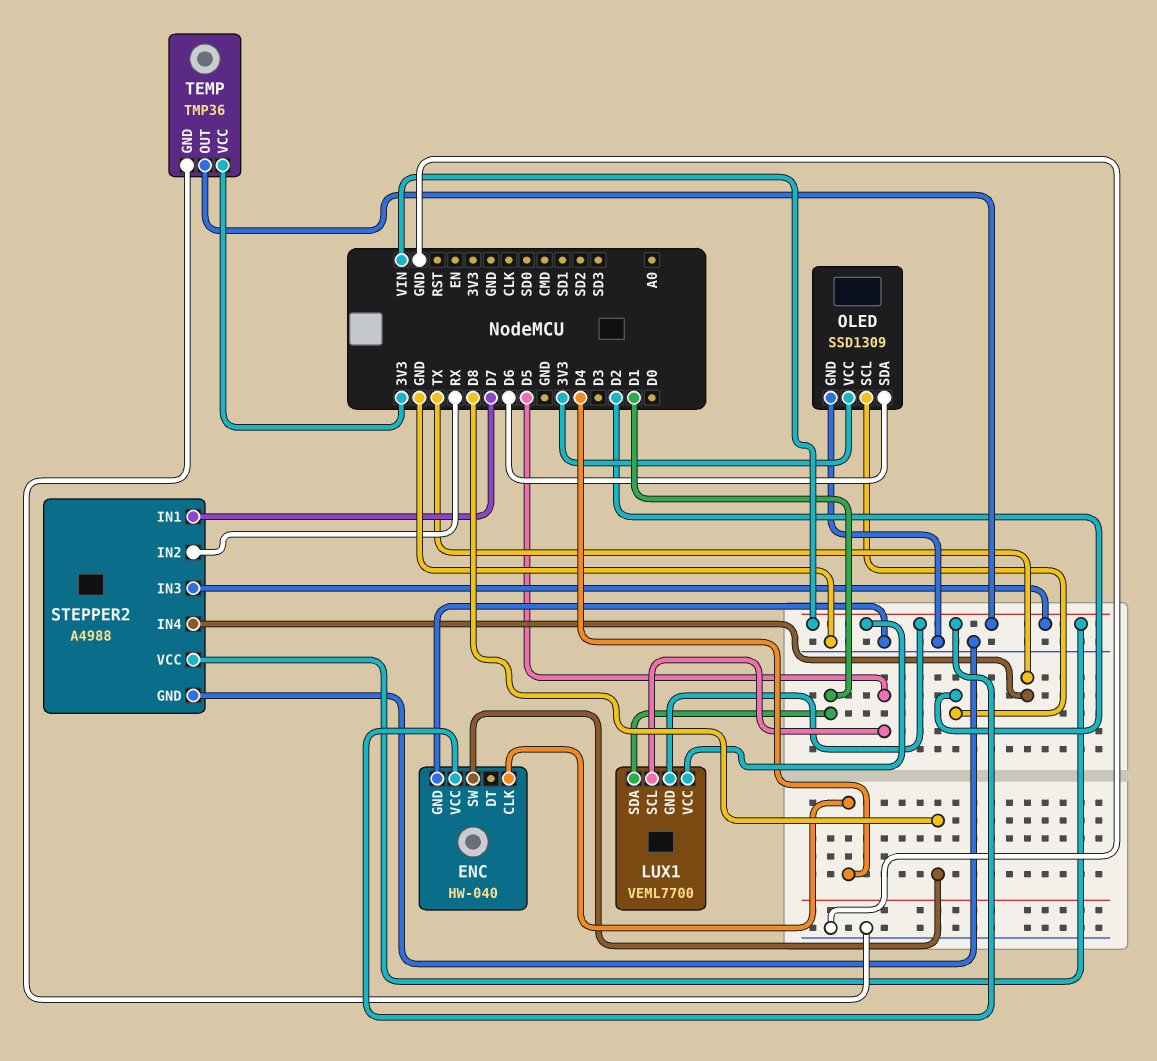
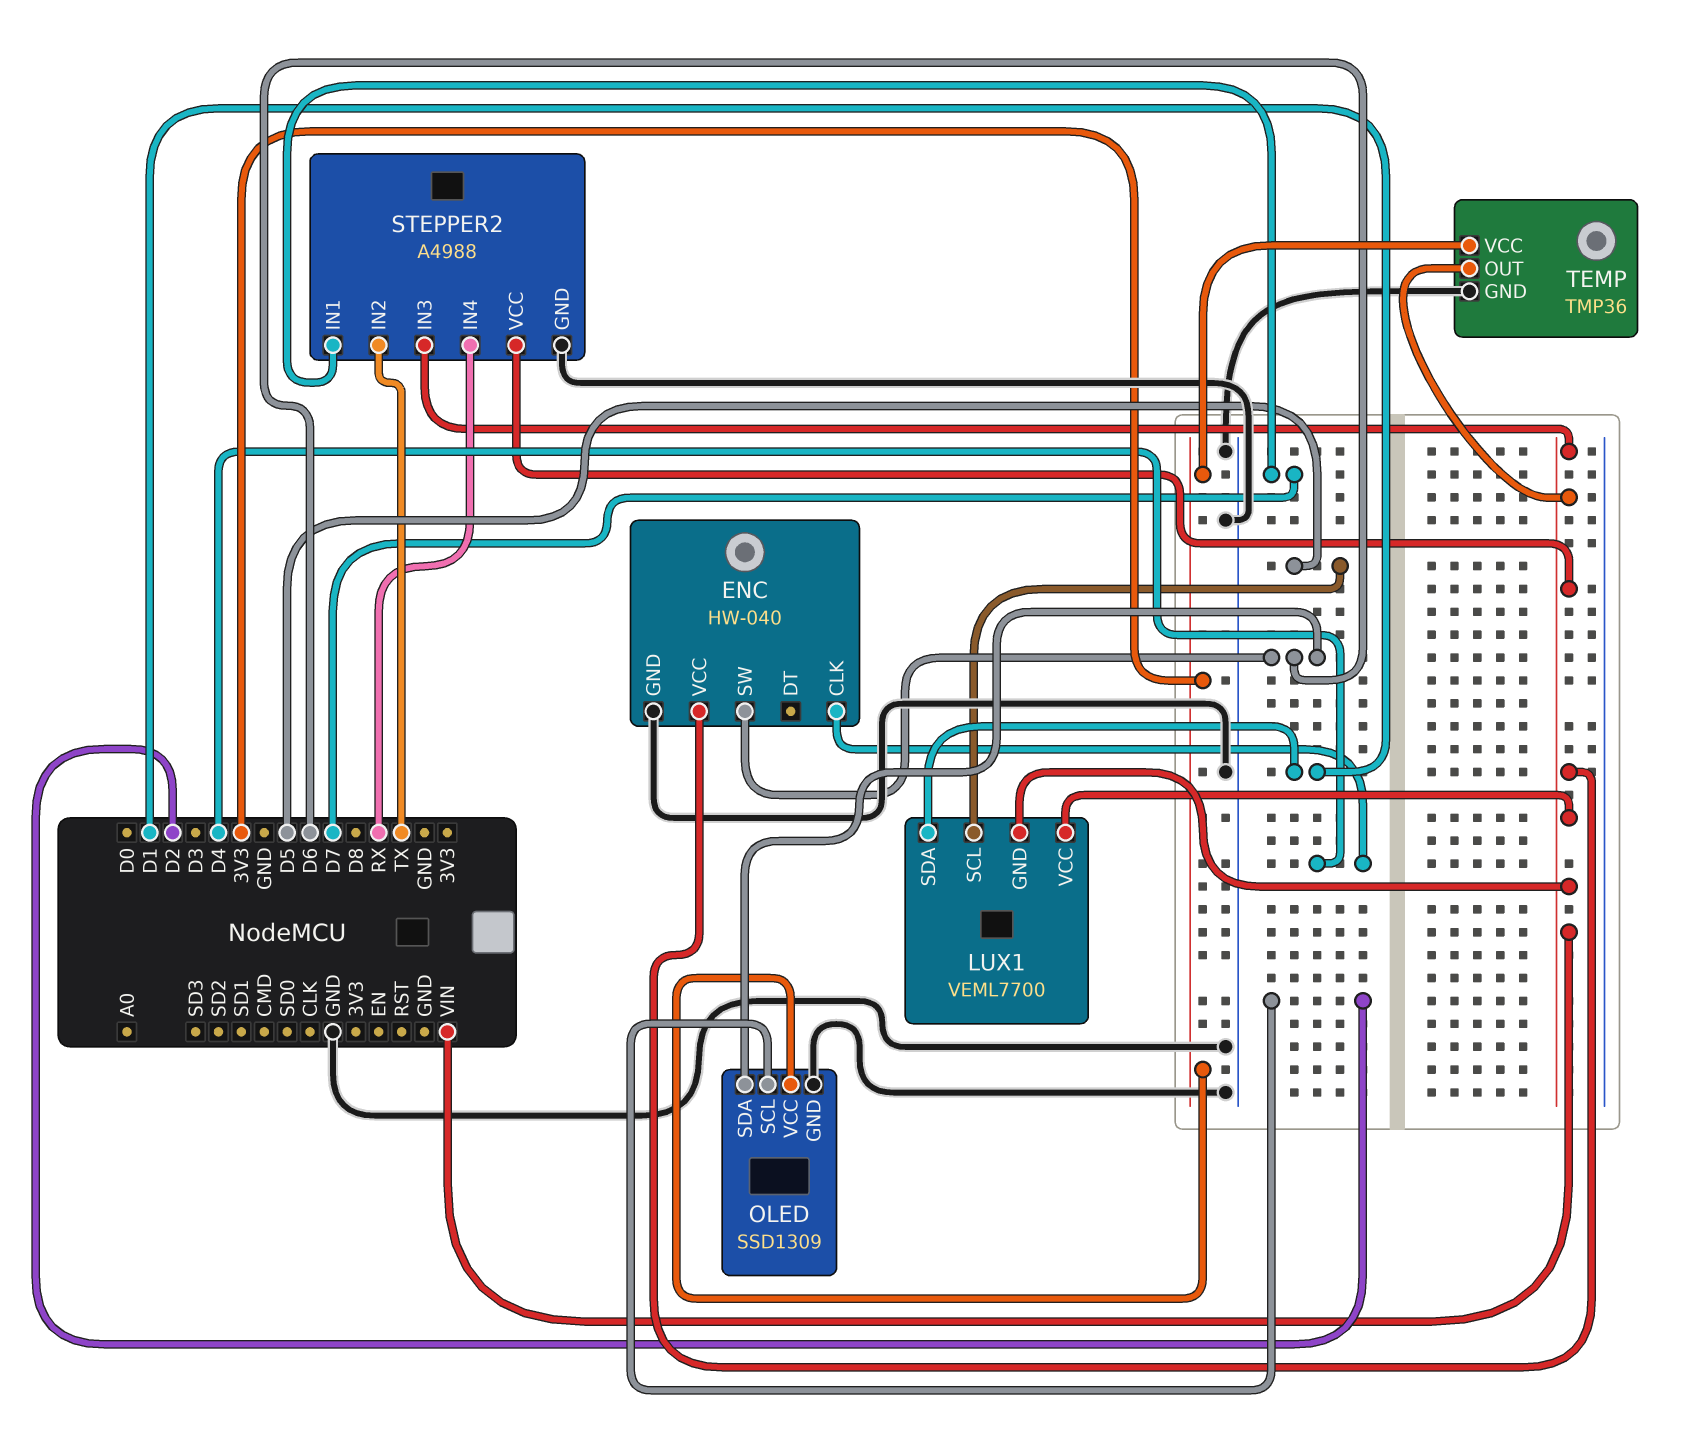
ENC pin SW: D8 -> D6
STEPPER2 pin IN2: RX -> TX
STEPPER2 pin IN4: TX -> RX

